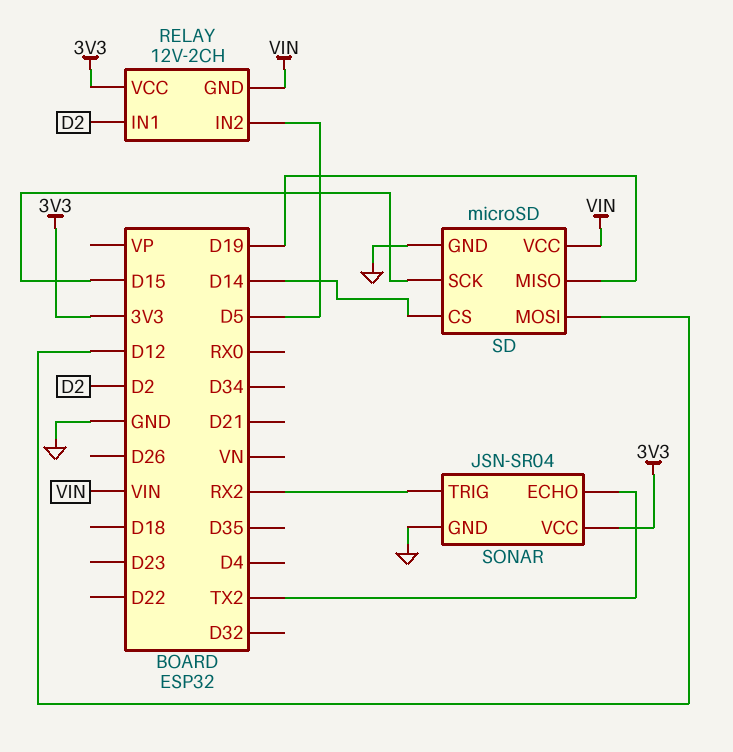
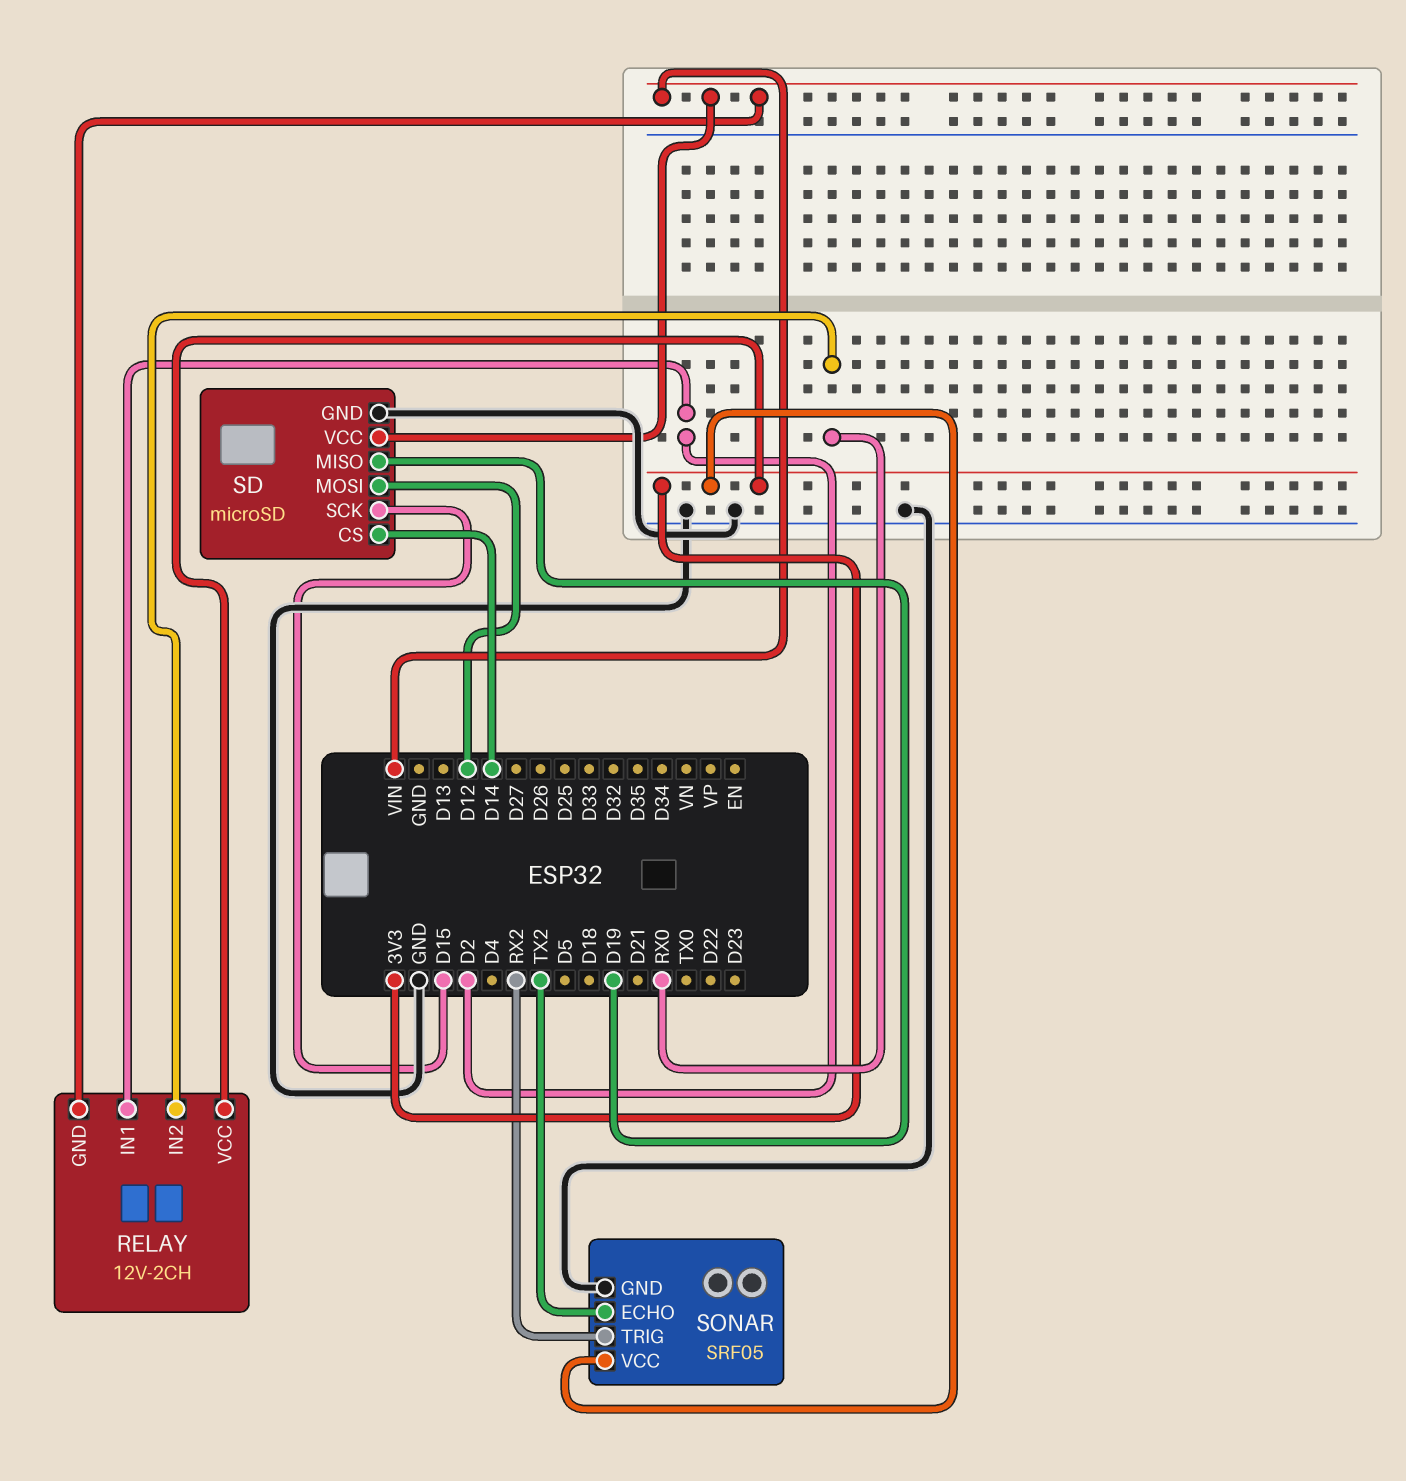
RELAY pin IN2: D5 -> RX0
SONAR: JSN-SR04 -> SRF05

